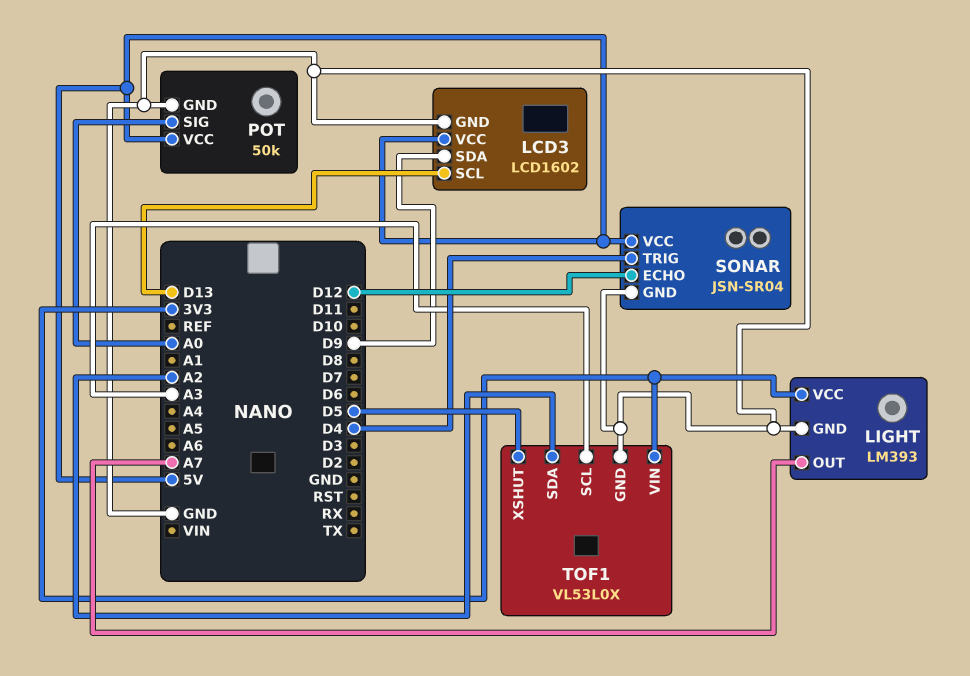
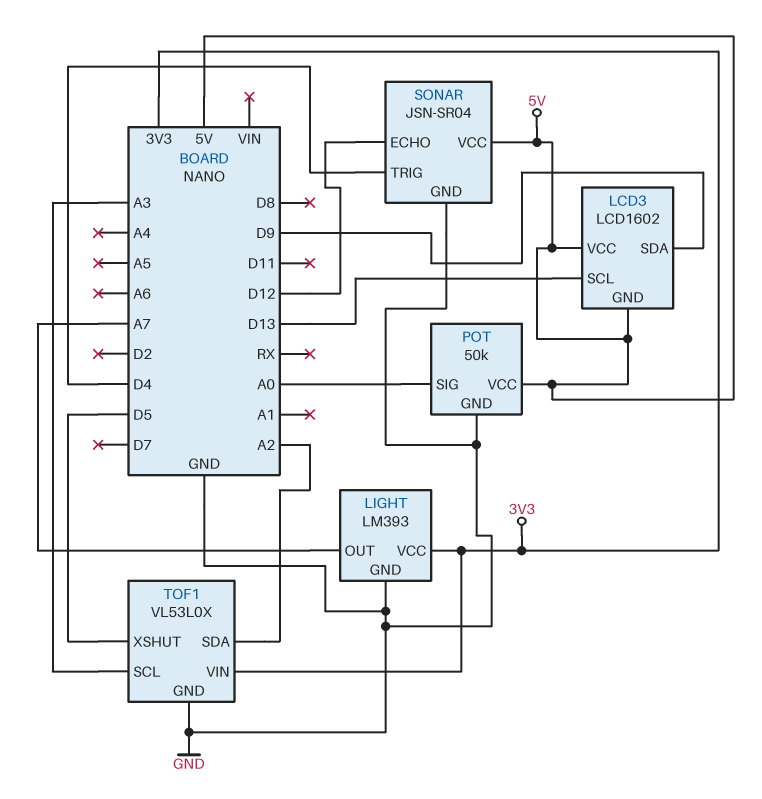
LCD3 pin GND: GND -> 5V

